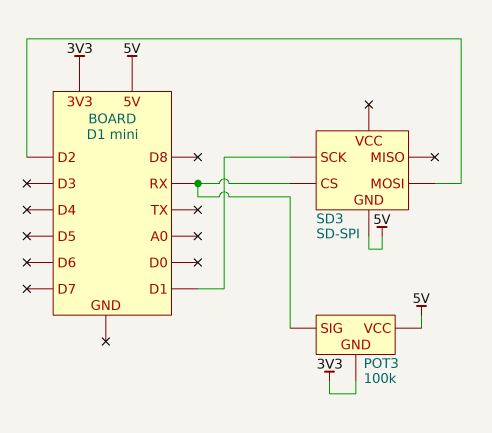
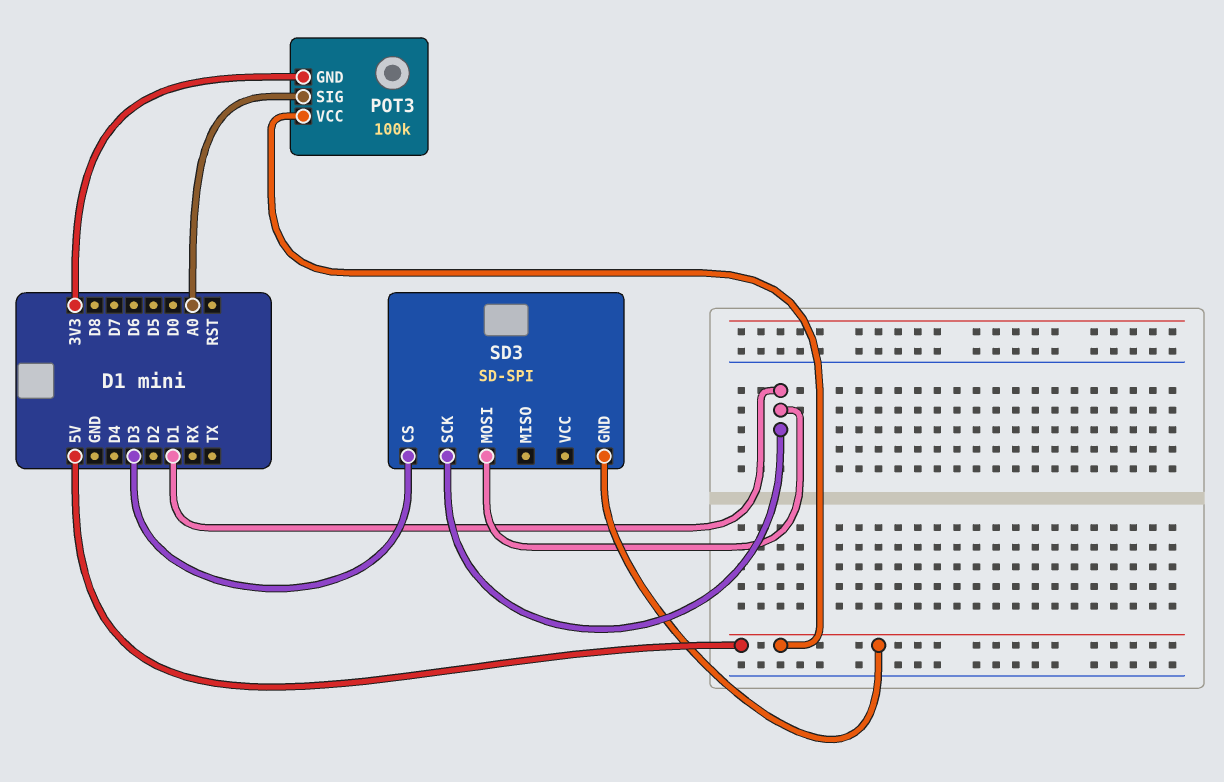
POT3 pin SIG: RX -> A0
SD3 pin CS: RX -> D3
SD3 pin MOSI: D2 -> D1

